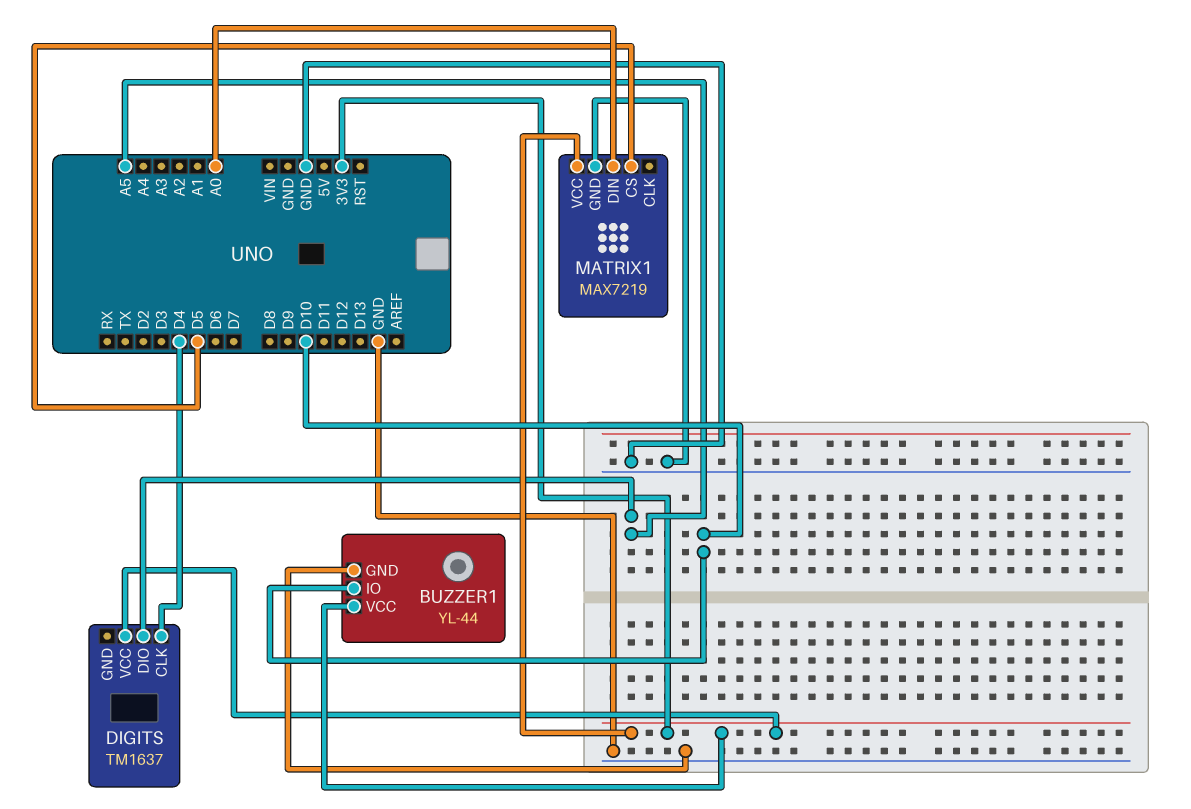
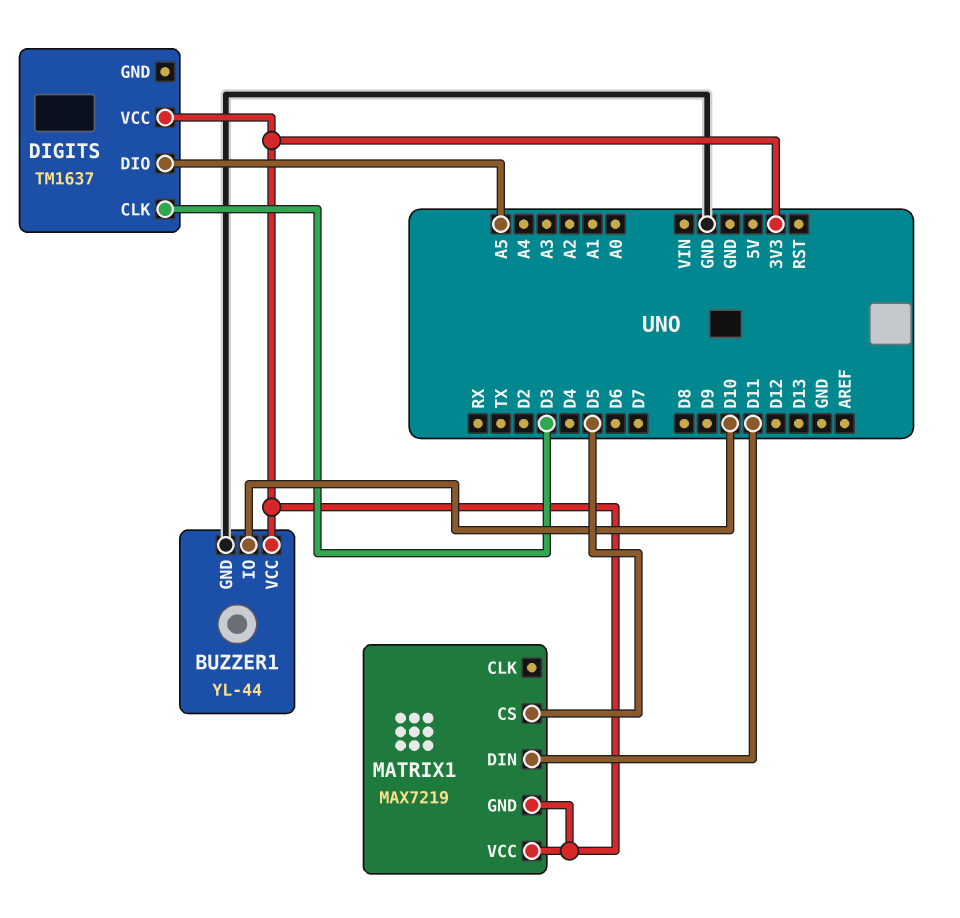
DIGITS pin CLK: D4 -> D3
MATRIX1 pin DIN: A0 -> D11
MATRIX1 pin GND: GND -> 3V3

